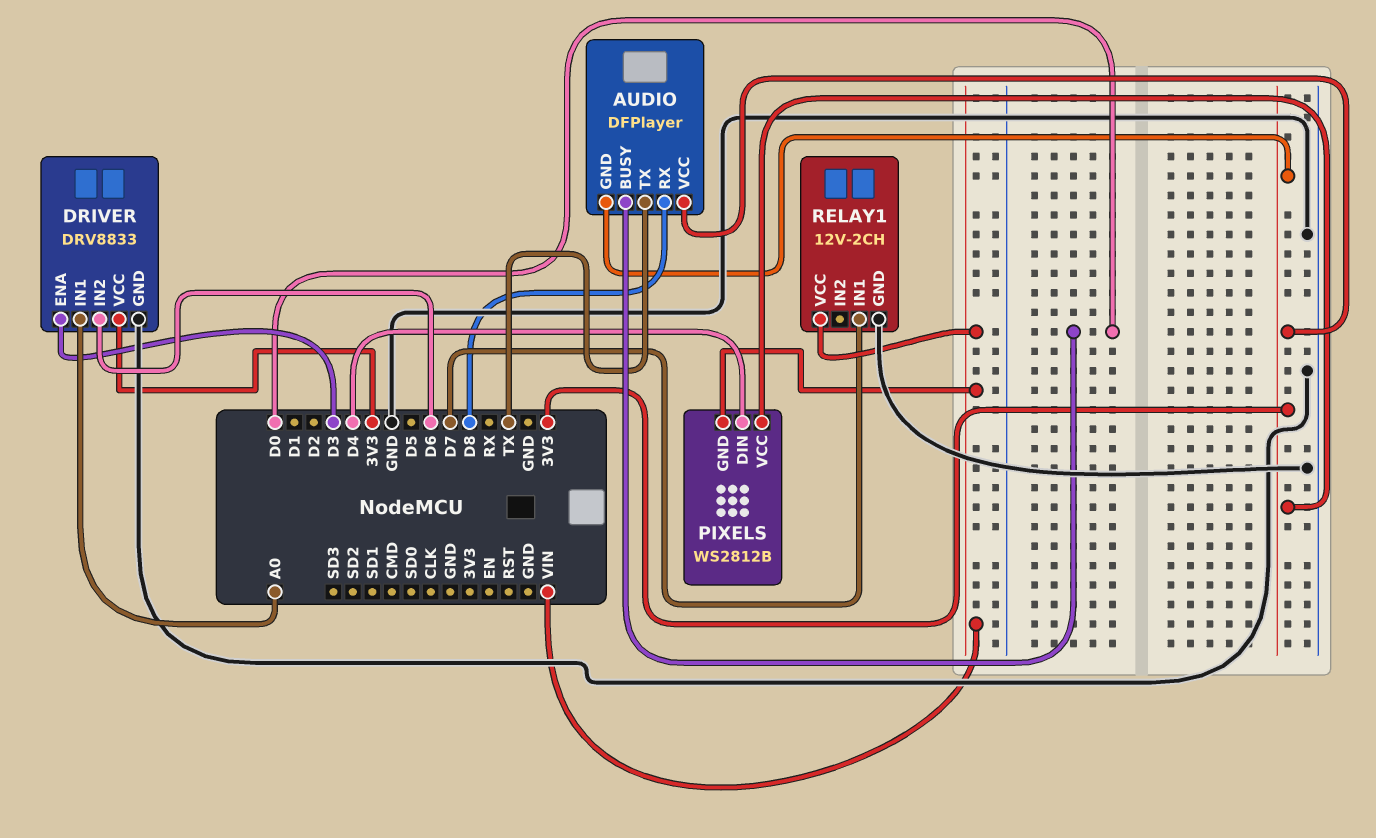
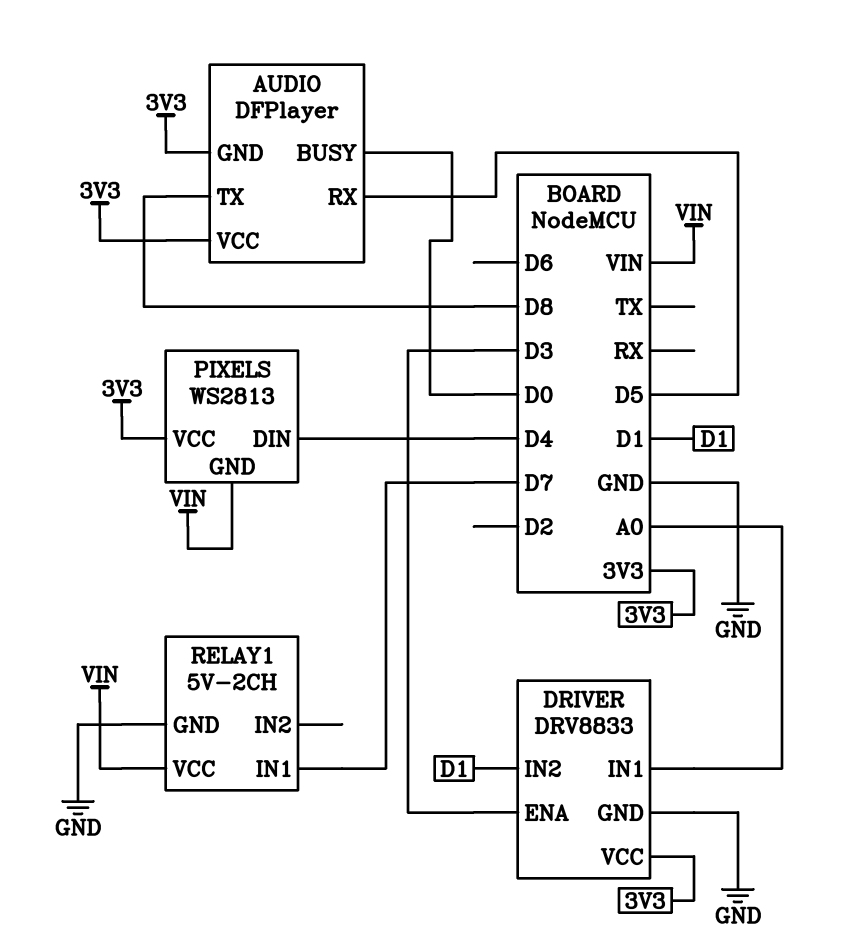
AUDIO pin RX: D8 -> D5
AUDIO pin TX: TX -> D8
DRIVER pin IN2: D6 -> D1
PIXELS: WS2812B -> WS2813
RELAY1: 12V-2CH -> 5V-2CH

